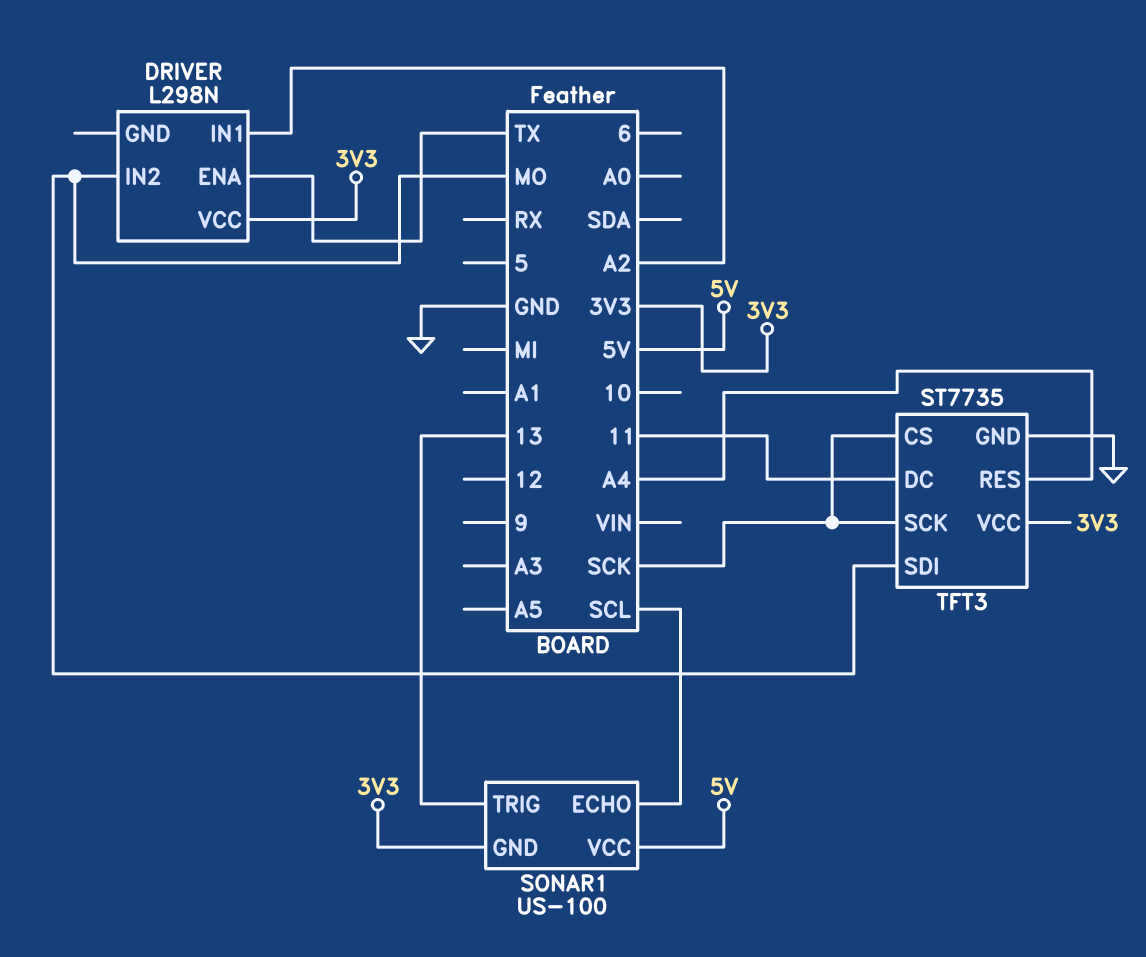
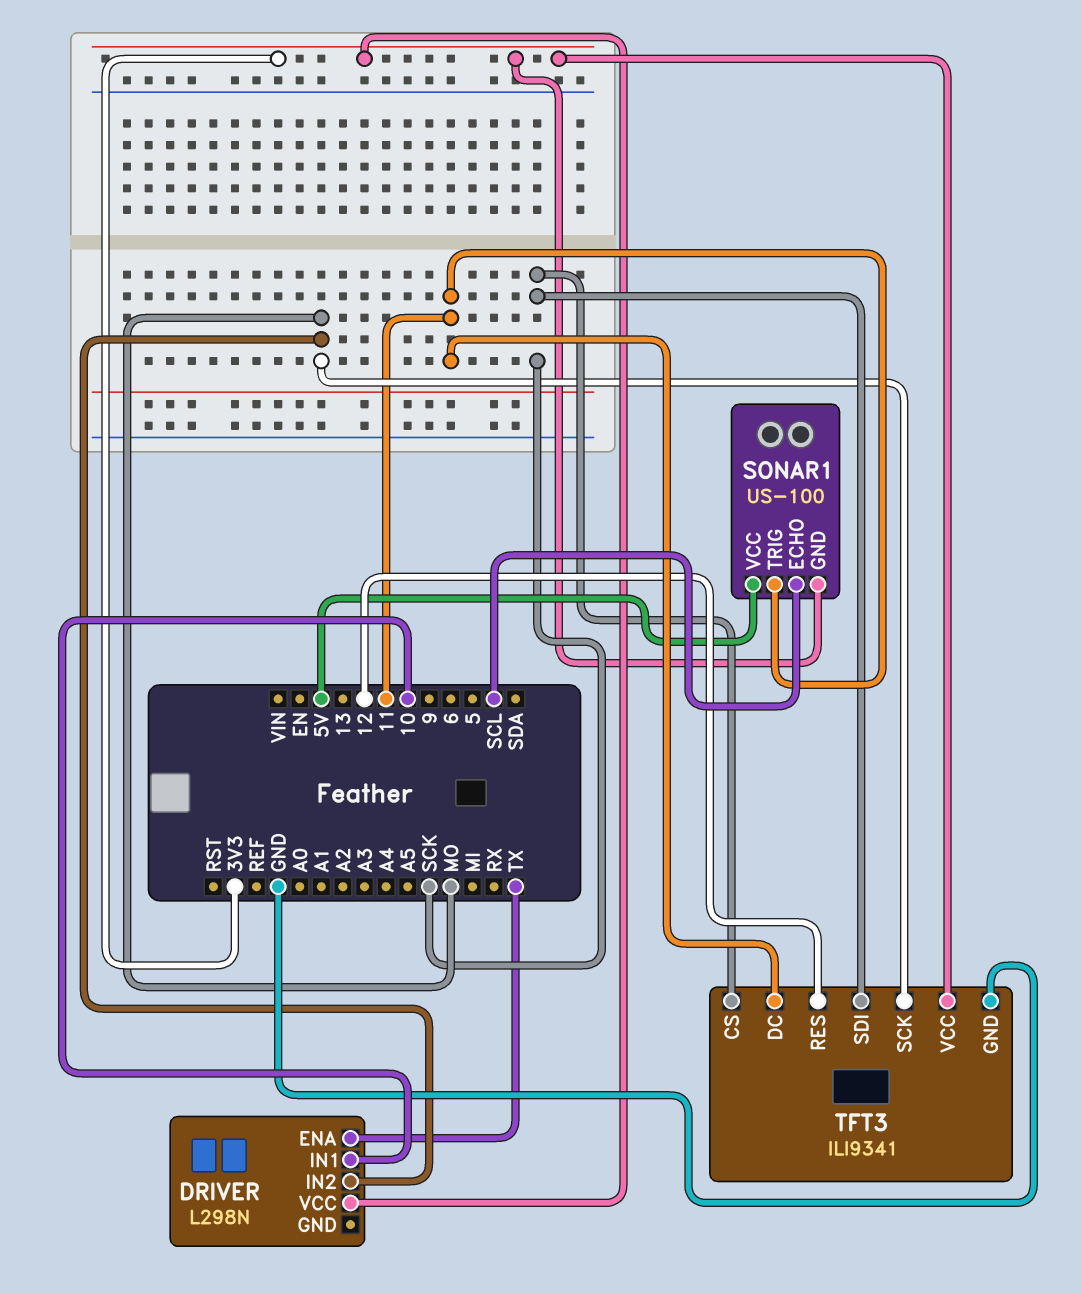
DRIVER pin IN1: A2 -> 10
SONAR1 pin TRIG: 13 -> 11
TFT3: ST7735 -> ILI9341
TFT3 pin RES: A4 -> 12
TFT3 pin SCK: SCK -> MO
TFT3 pin SDI: MO -> SCK

